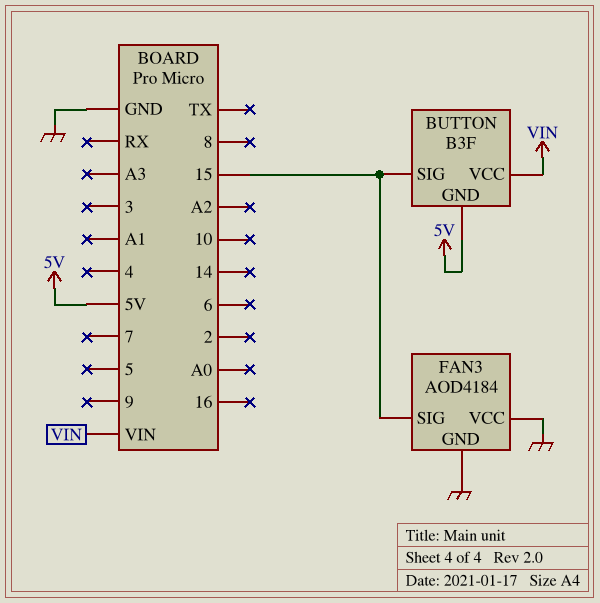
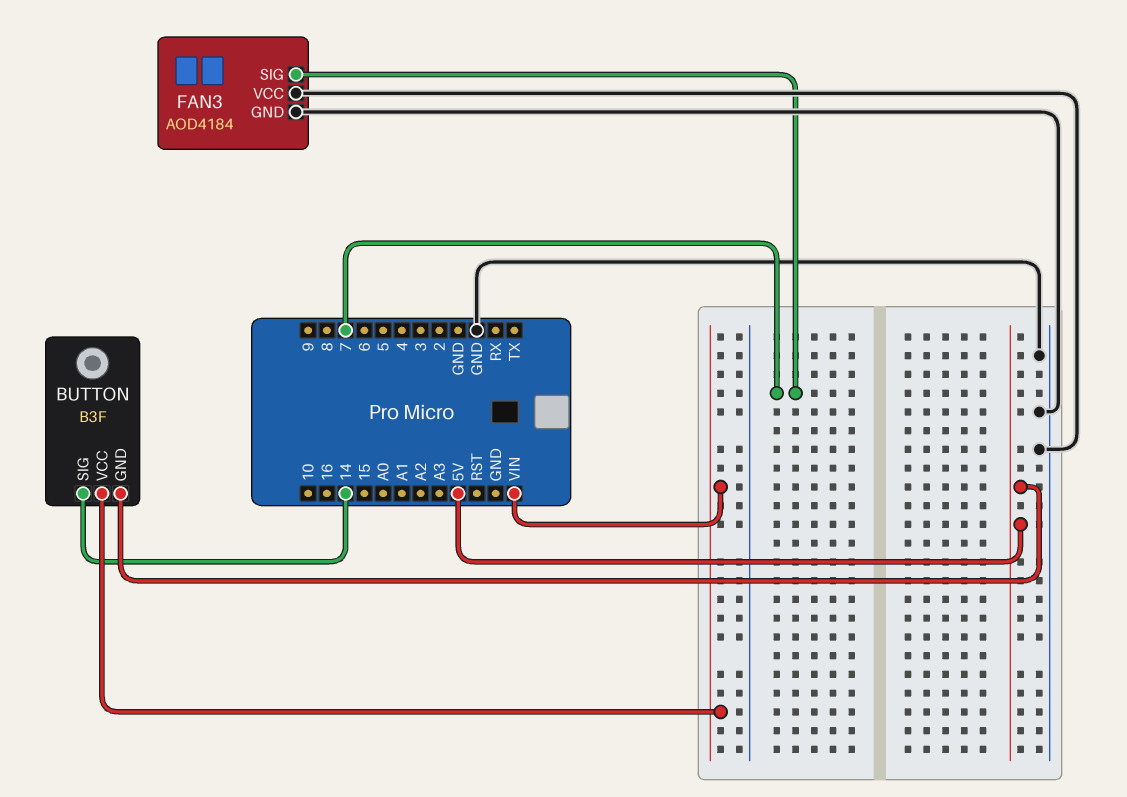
BUTTON pin SIG: 15 -> 14
FAN3 pin SIG: 15 -> 7

